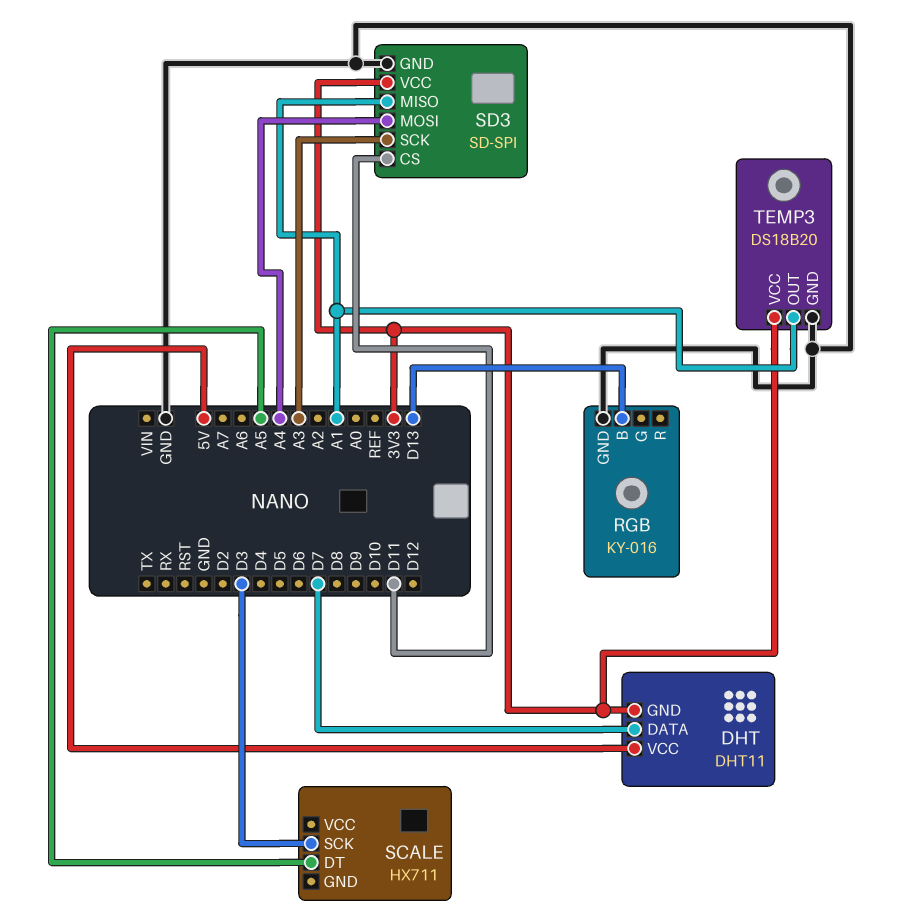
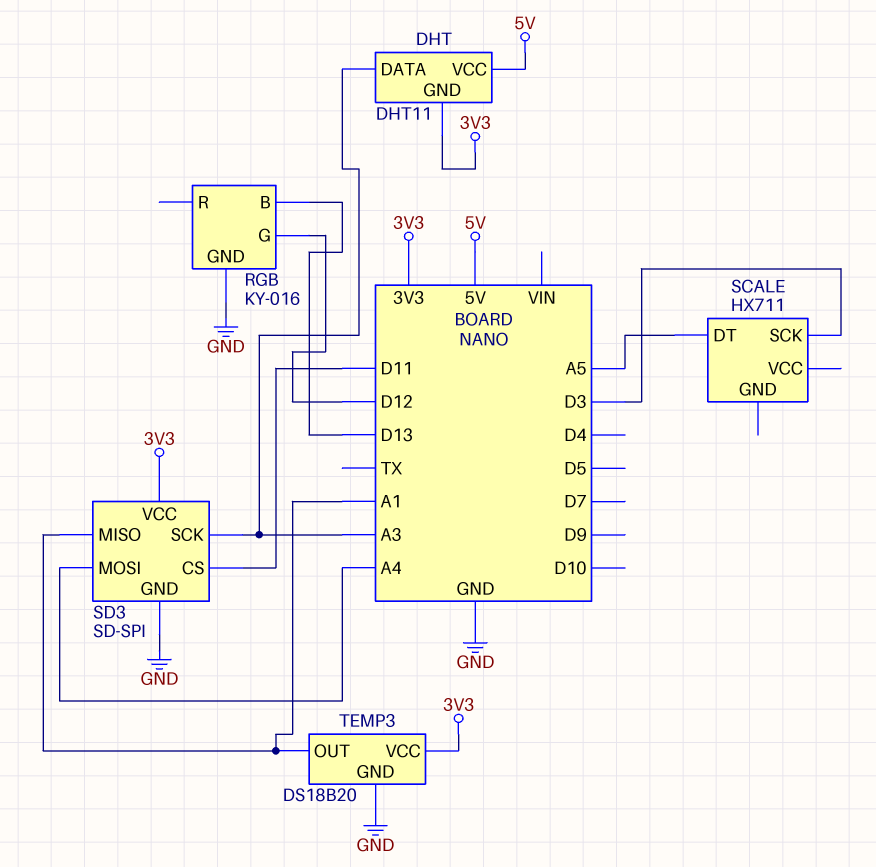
DHT pin DATA: D7 -> A3
RGB pin G: none -> D12

